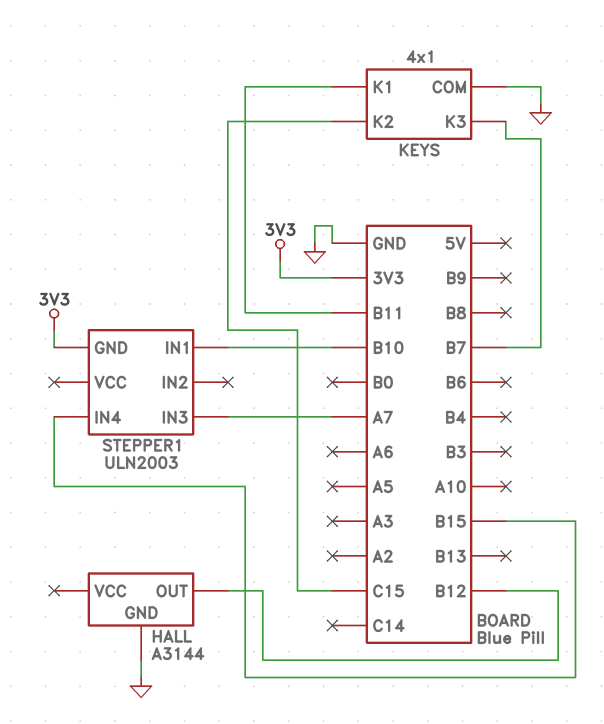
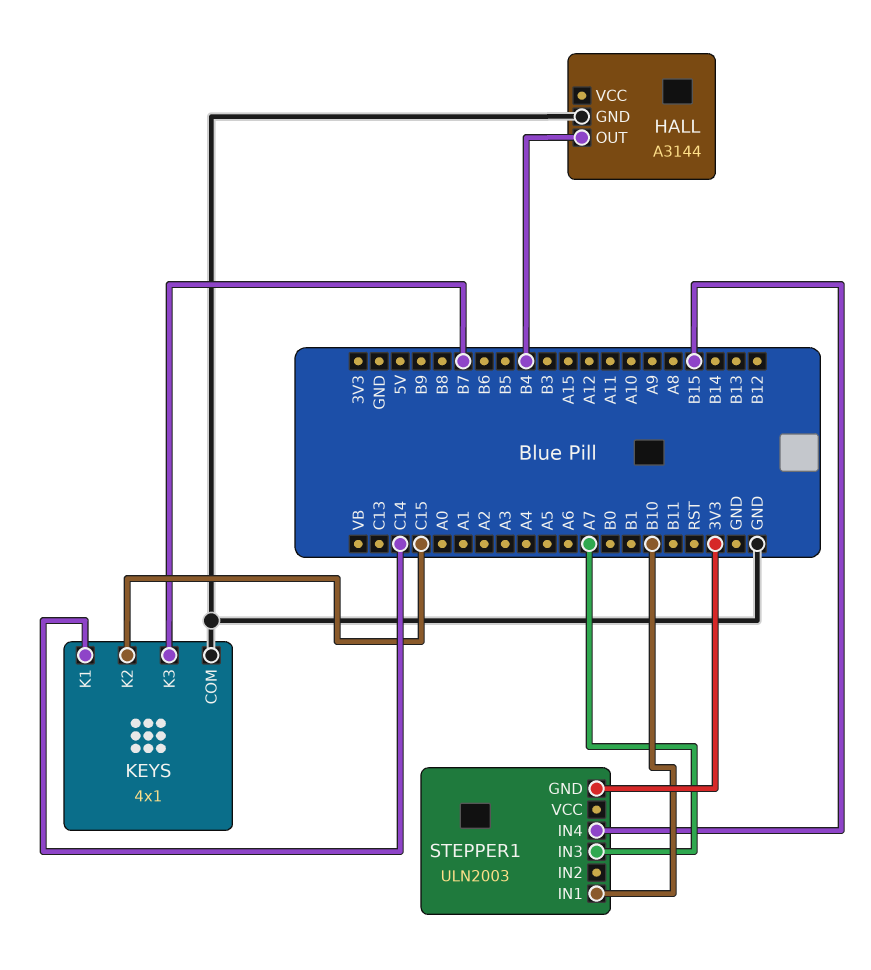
HALL pin OUT: B12 -> B4
KEYS pin K1: B11 -> C14

